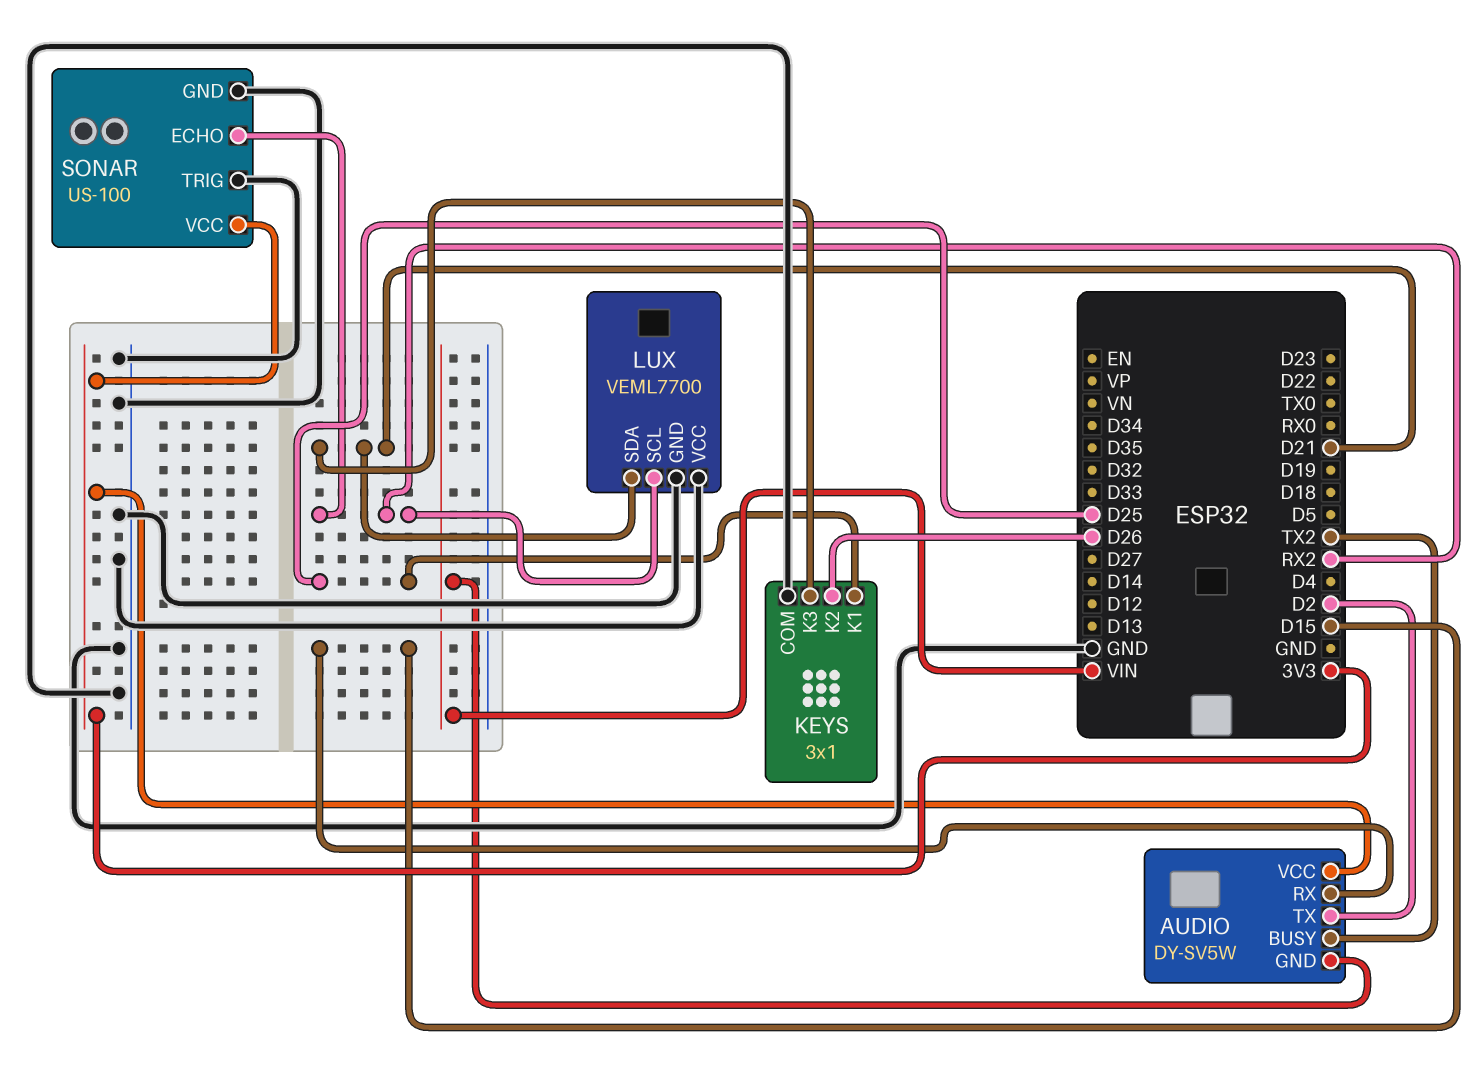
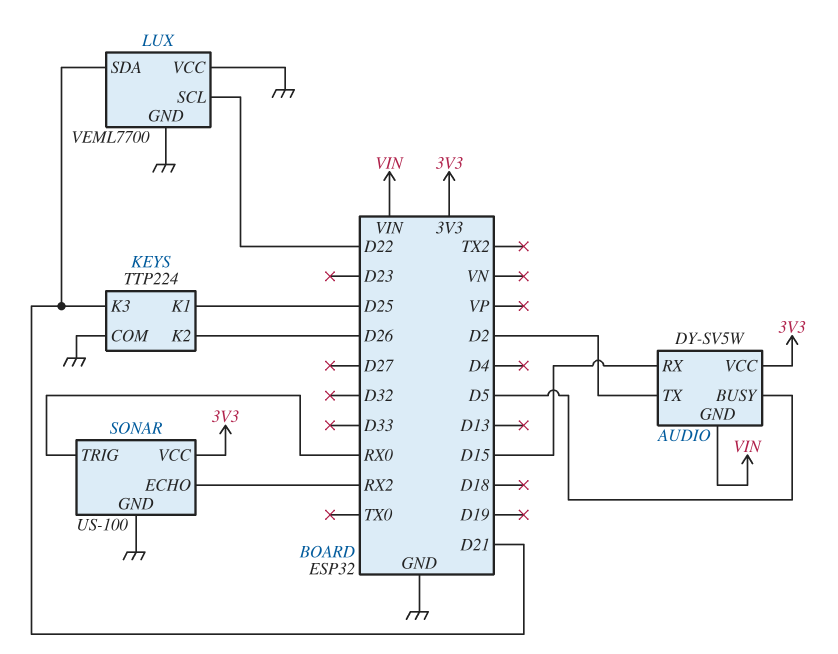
AUDIO pin BUSY: TX2 -> D5
KEYS: 3x1 -> TTP224
LUX pin SCL: RX2 -> D22
SONAR pin TRIG: GND -> RX0

